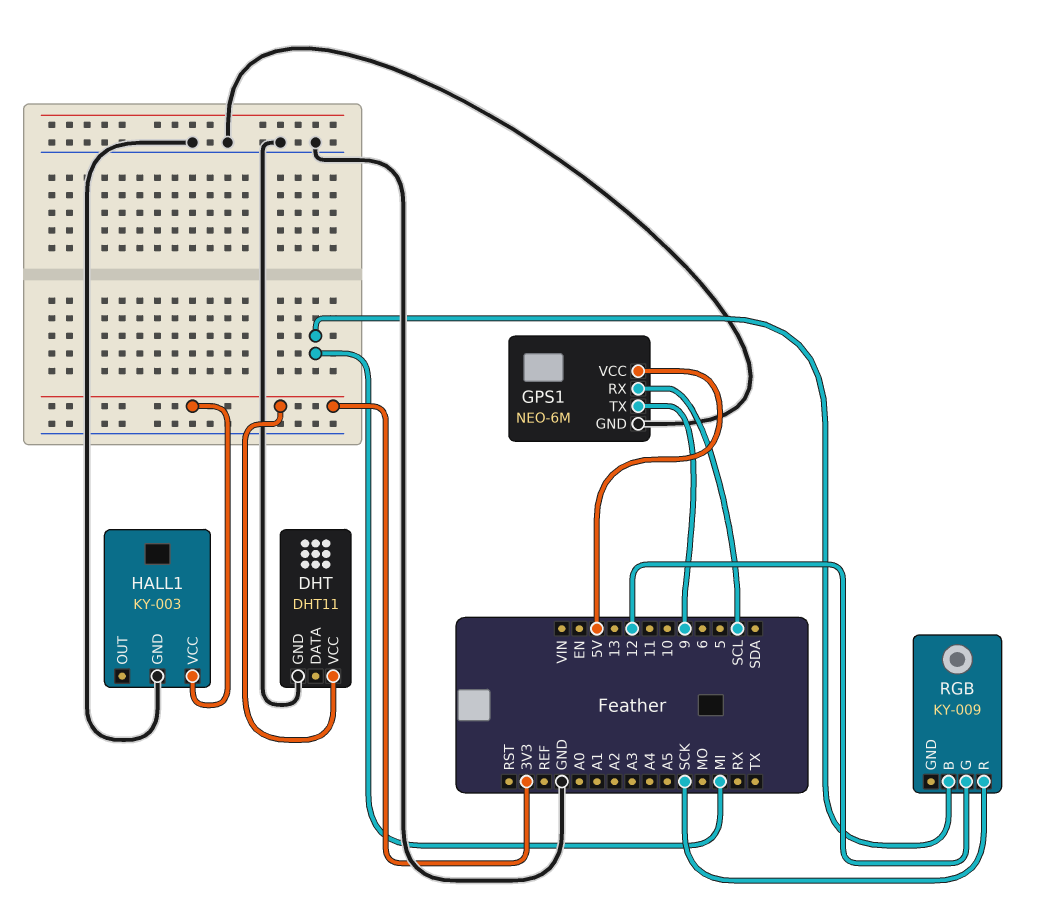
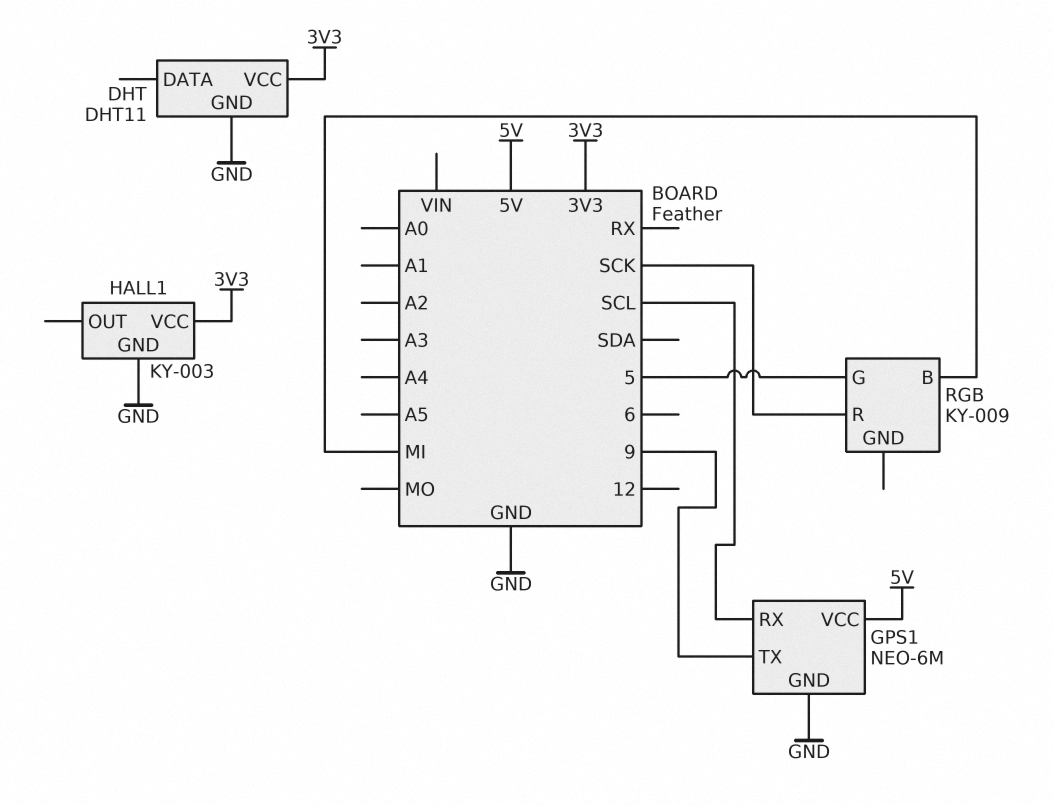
RGB pin G: 12 -> 5

